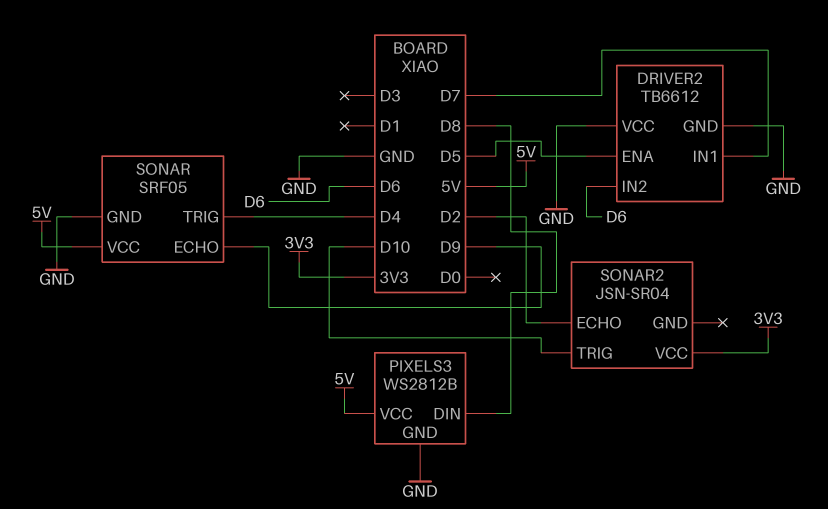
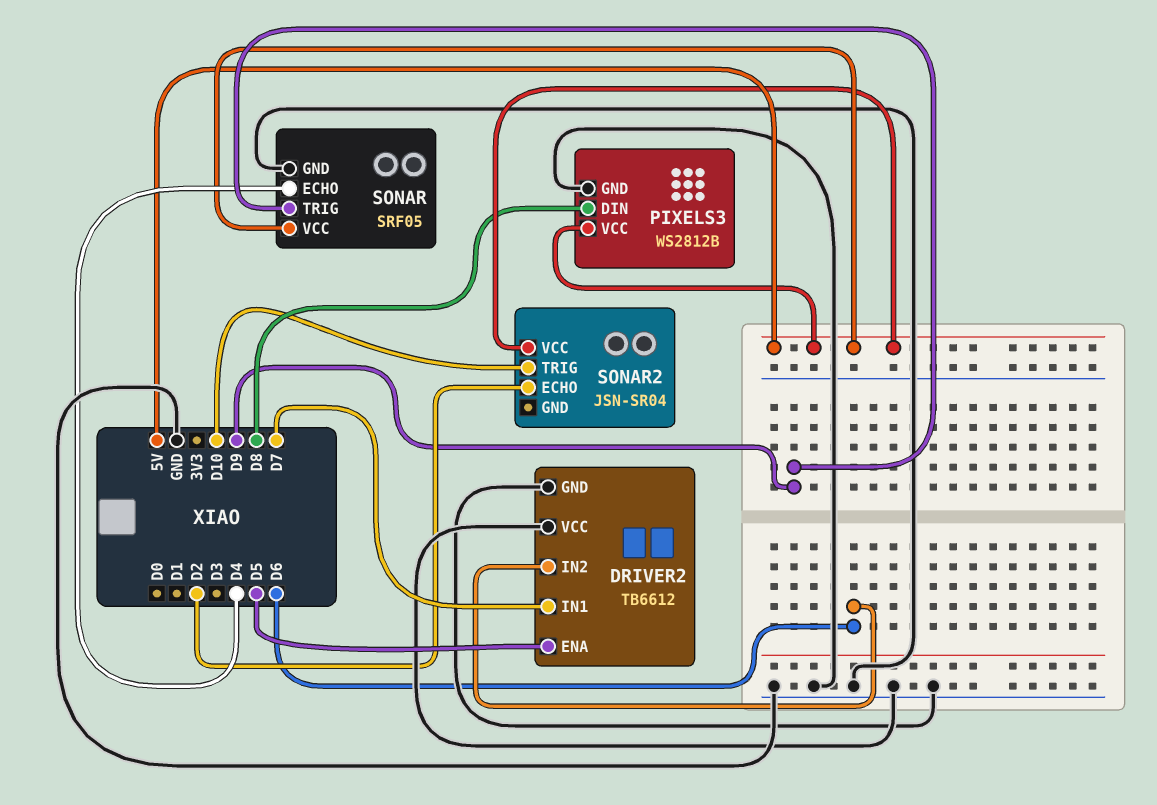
SONAR pin ECHO: D9 -> D4
SONAR pin TRIG: D4 -> D9
SONAR2 pin VCC: 3V3 -> 5V

